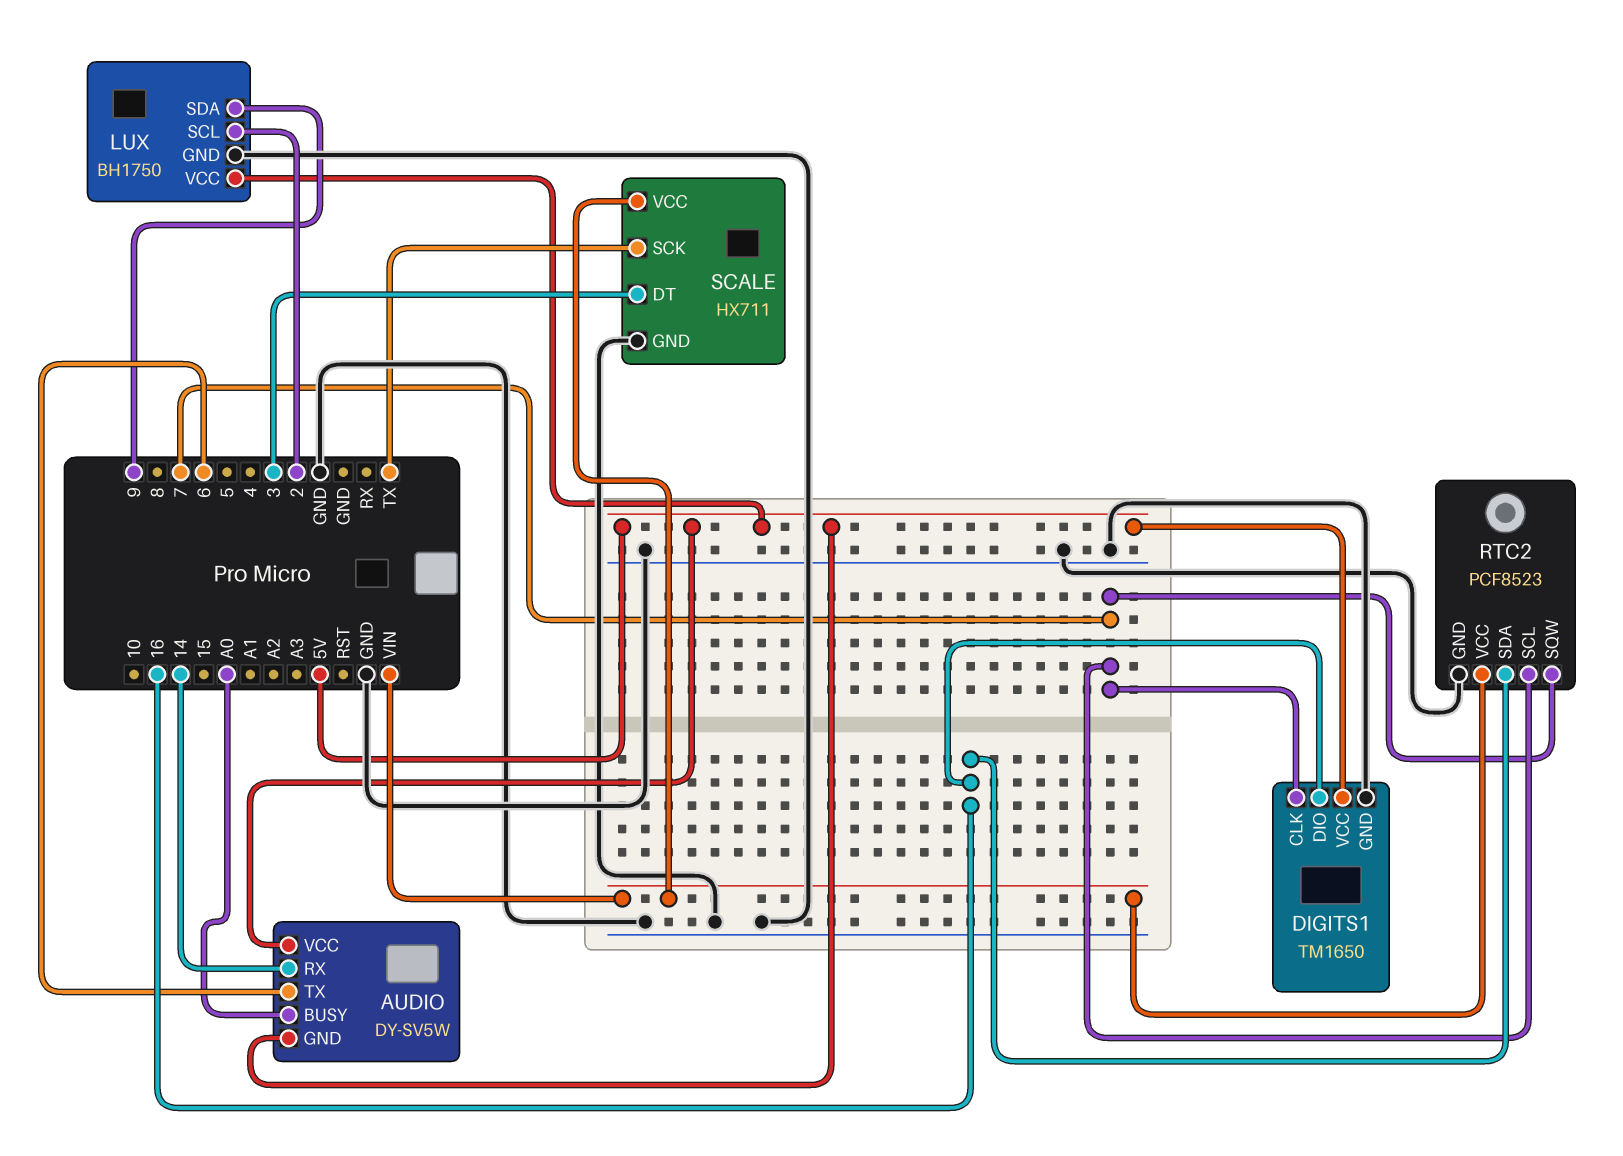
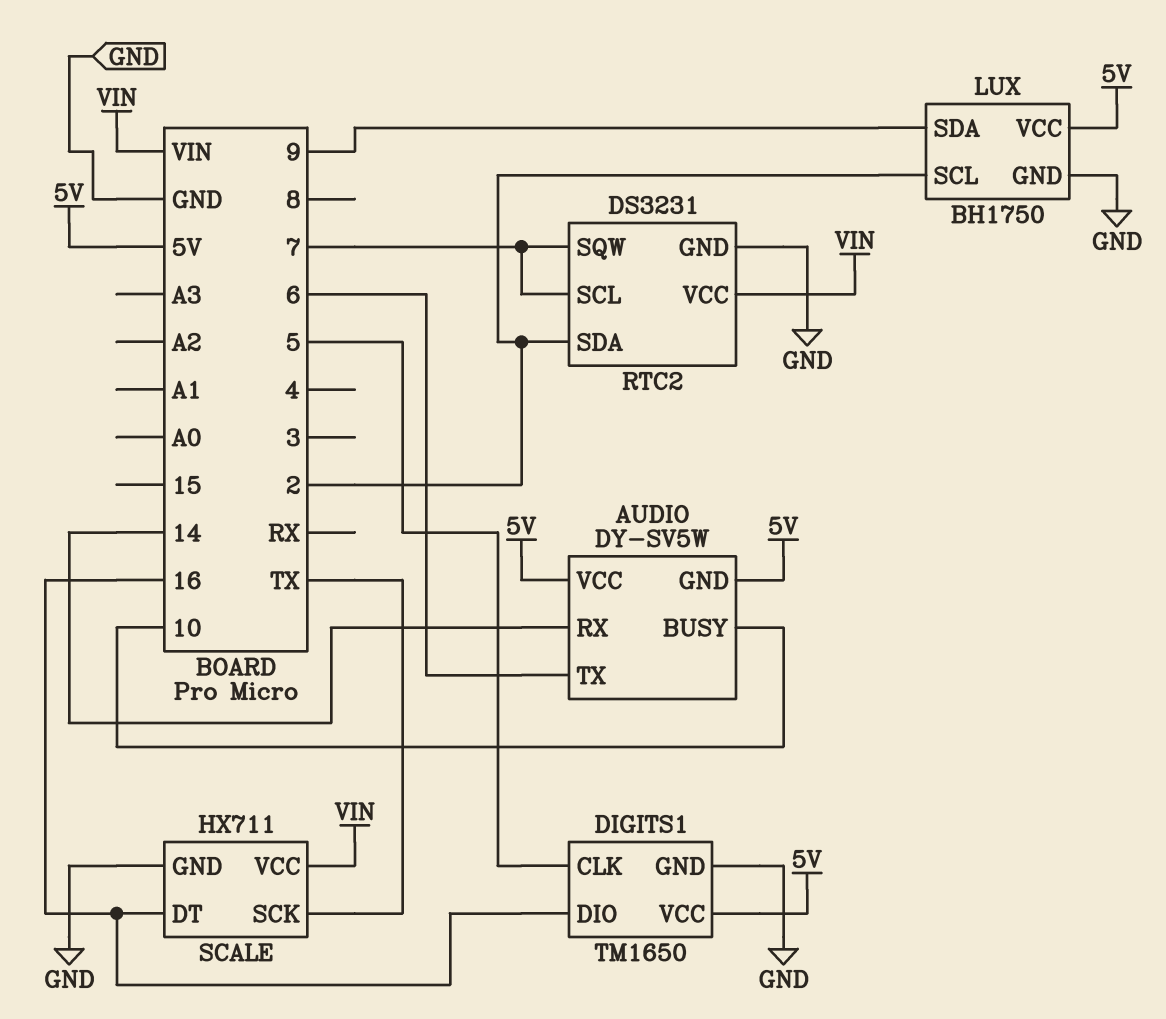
AUDIO pin BUSY: A0 -> 10
DIGITS1 pin CLK: 7 -> 5
RTC2: PCF8523 -> DS3231
RTC2 pin SDA: 16 -> 2
SCALE pin DT: 3 -> 16

